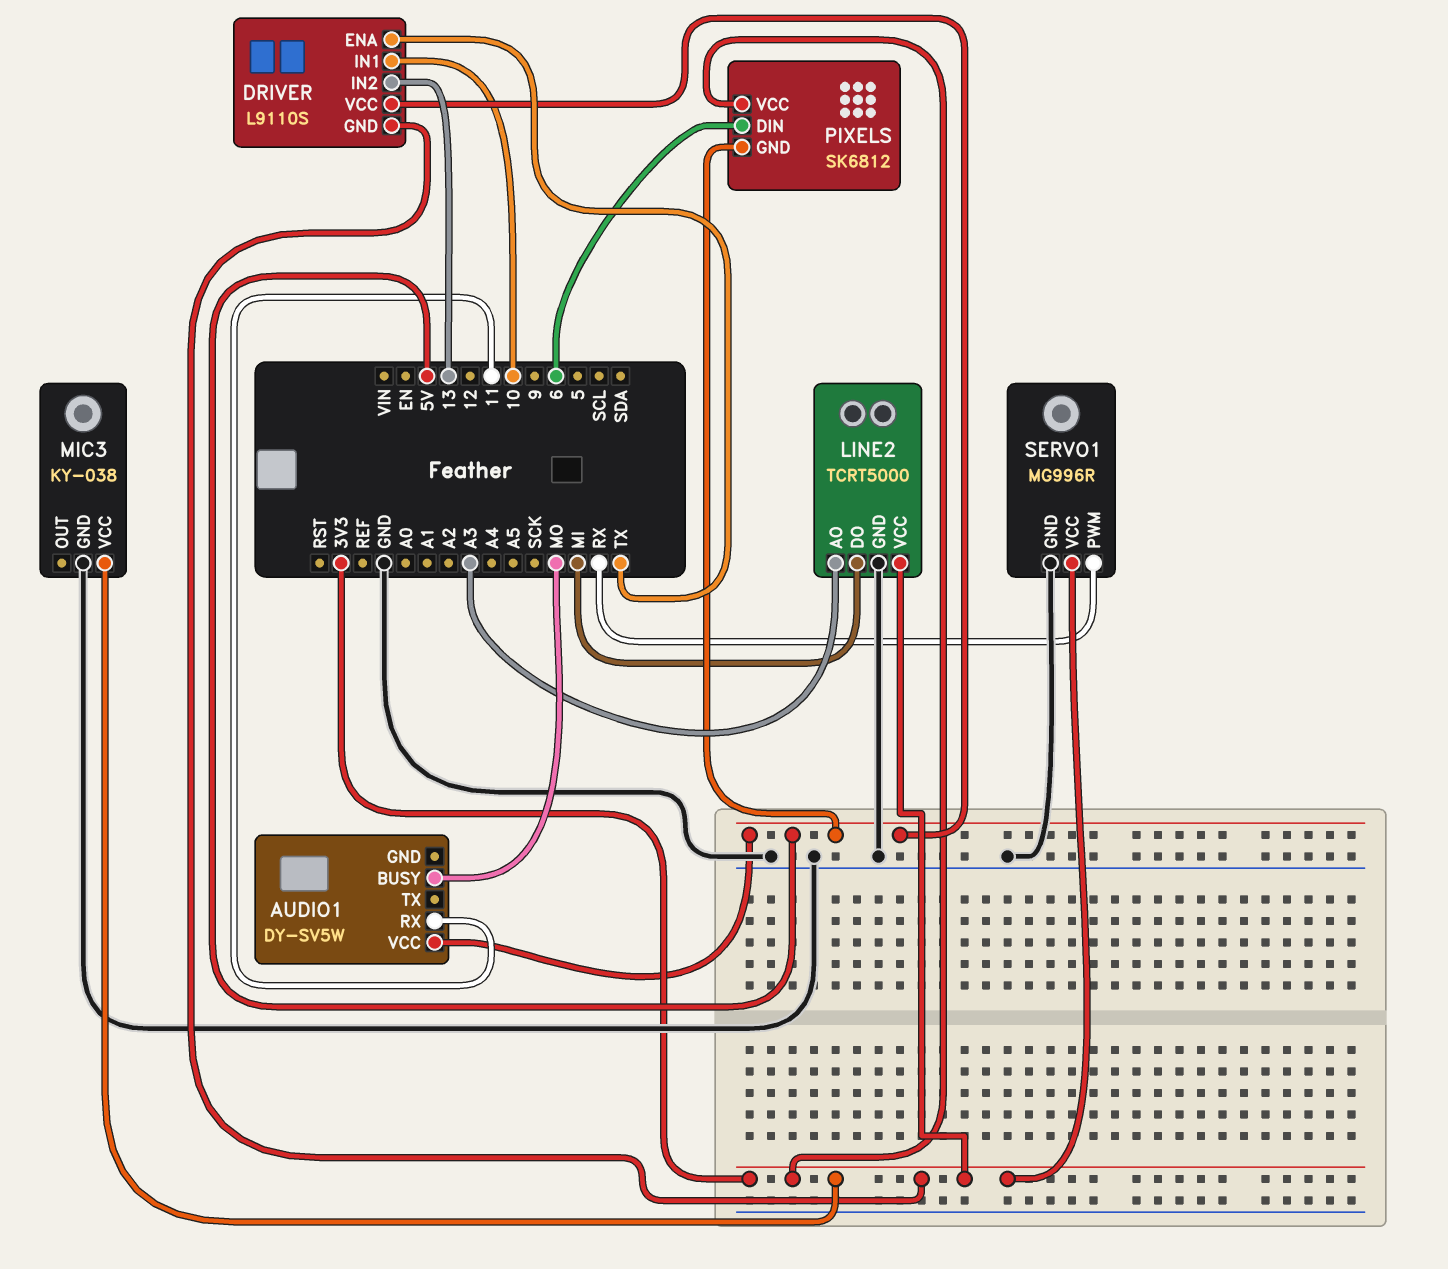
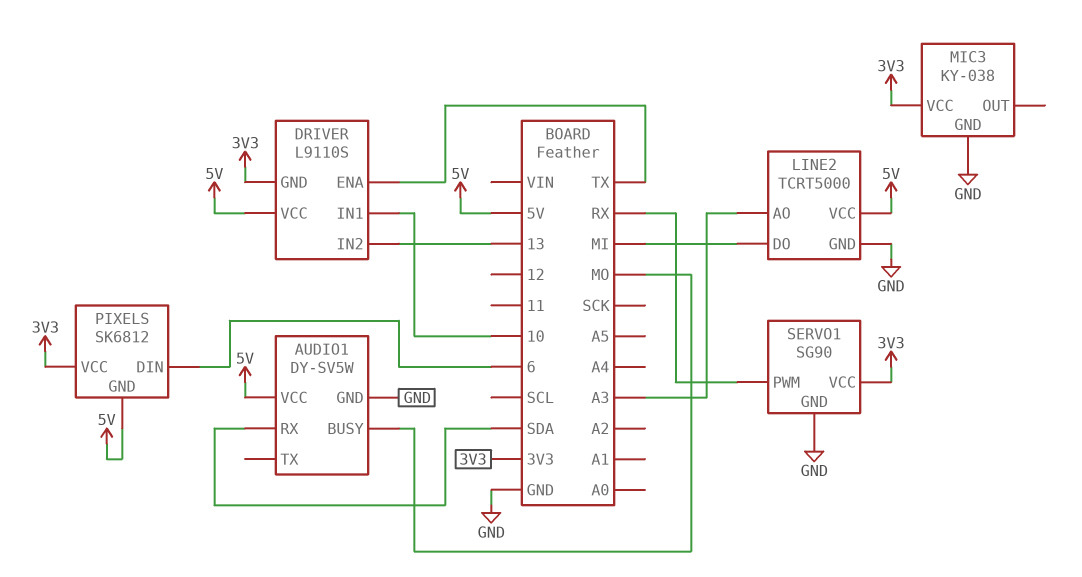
AUDIO1 pin GND: none -> GND
AUDIO1 pin RX: 11 -> SDA
LINE2 pin VCC: 3V3 -> 5V
SERVO1: MG996R -> SG90

